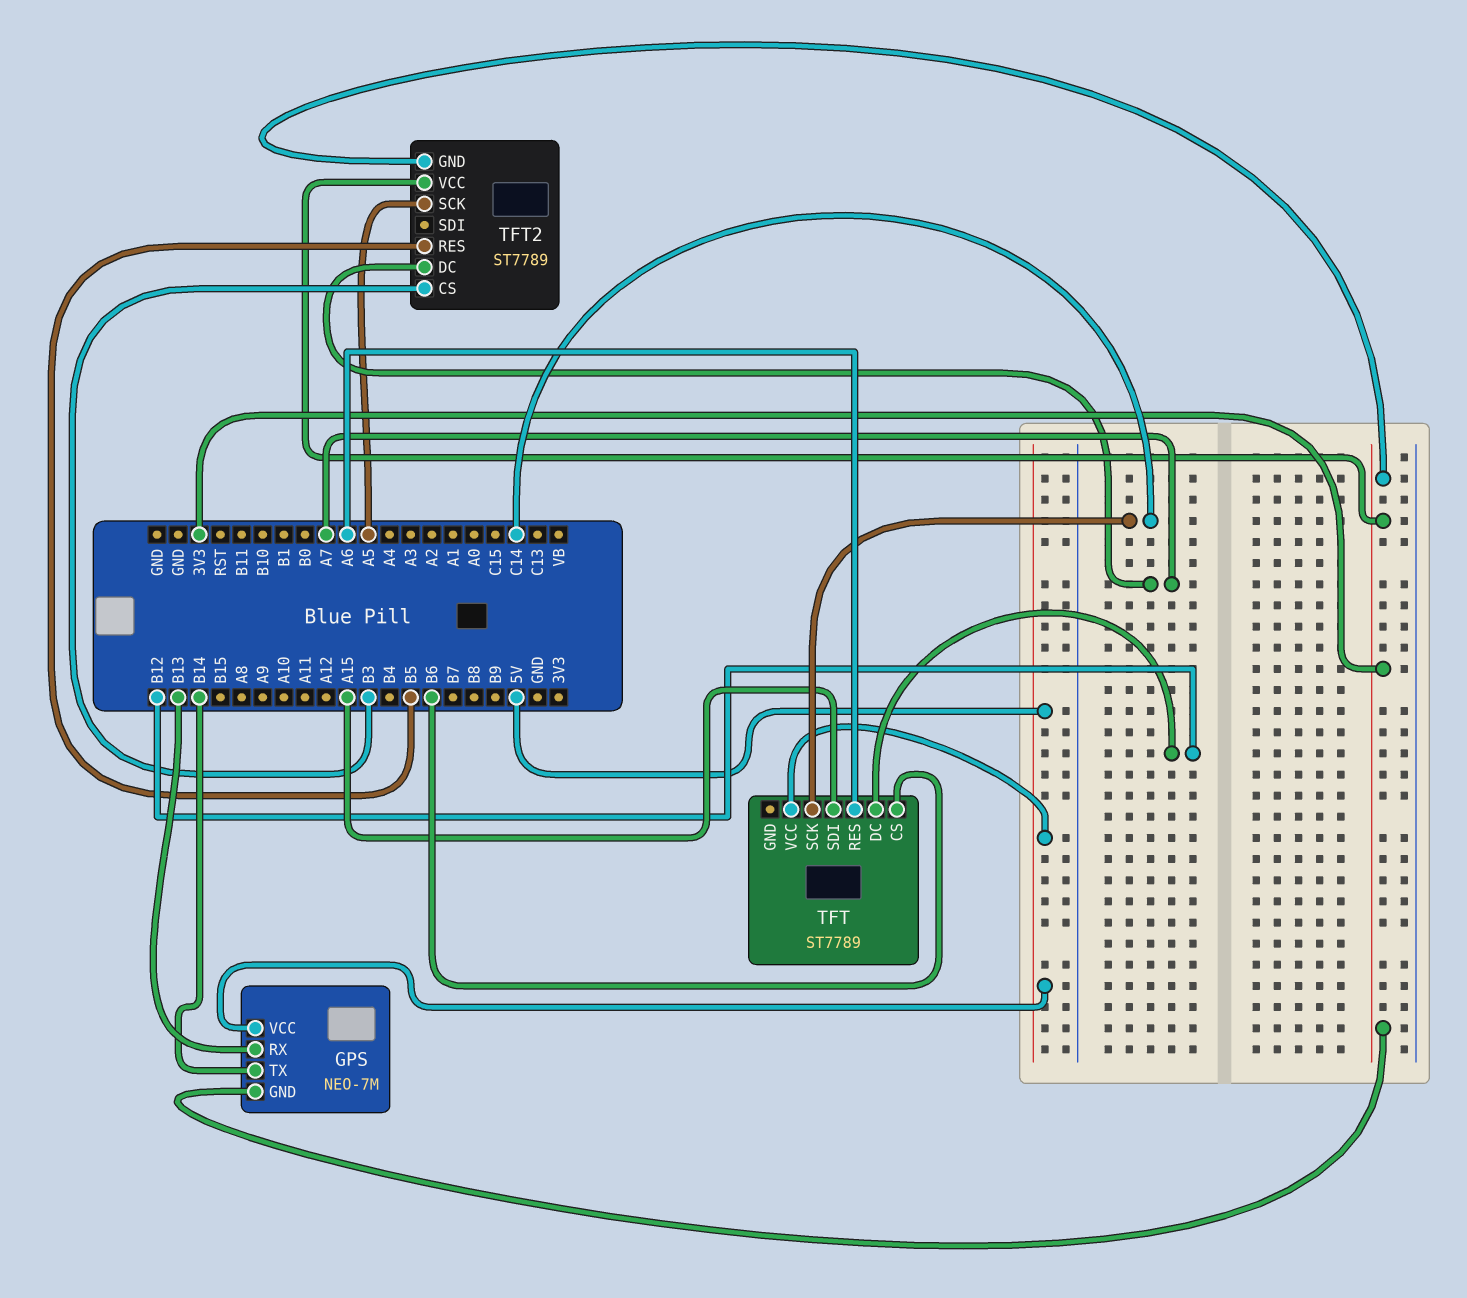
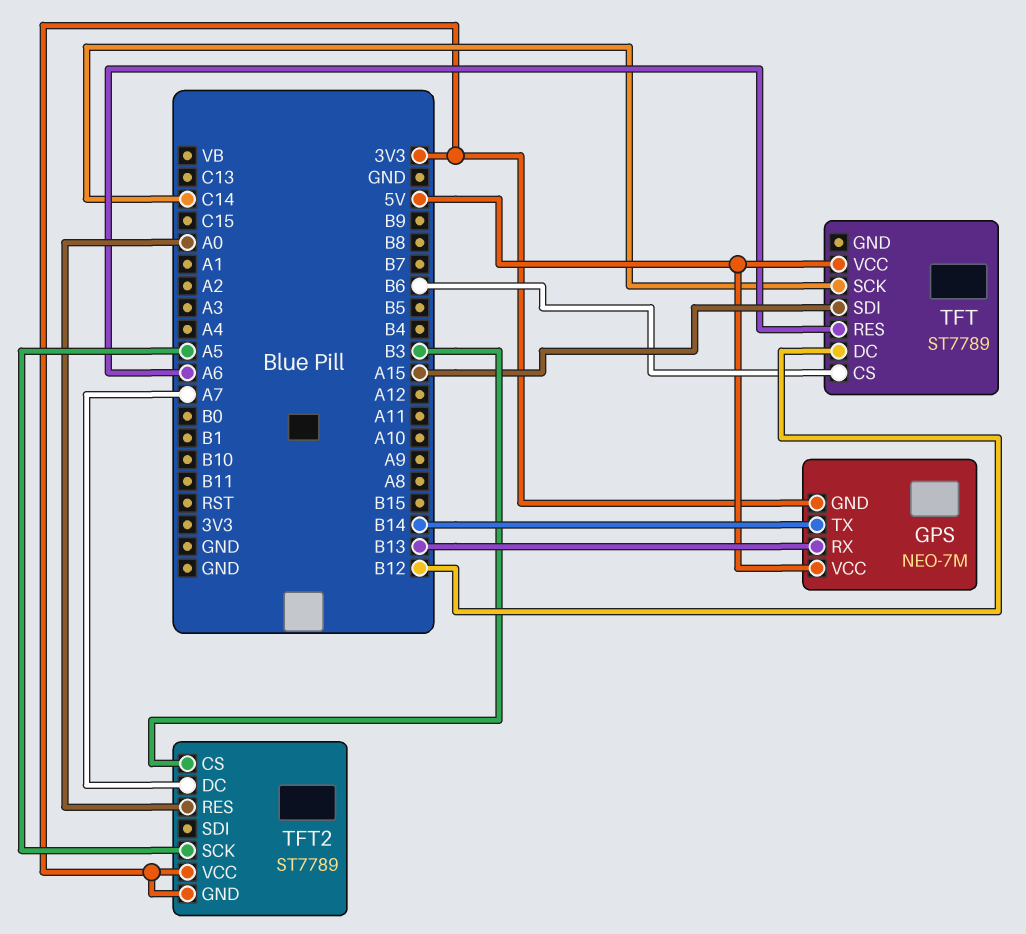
TFT2 pin RES: B5 -> A0

